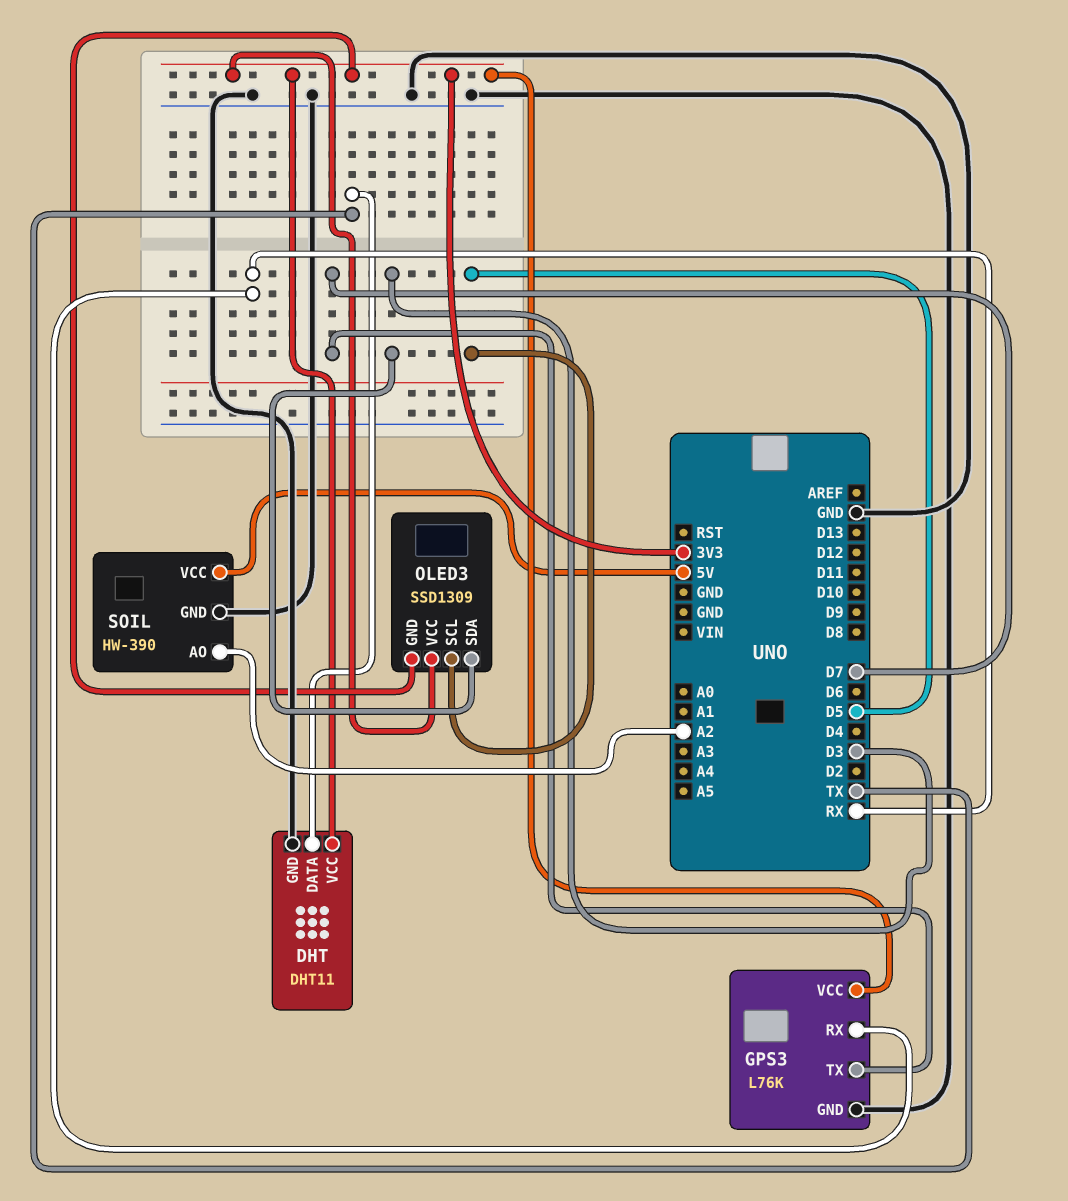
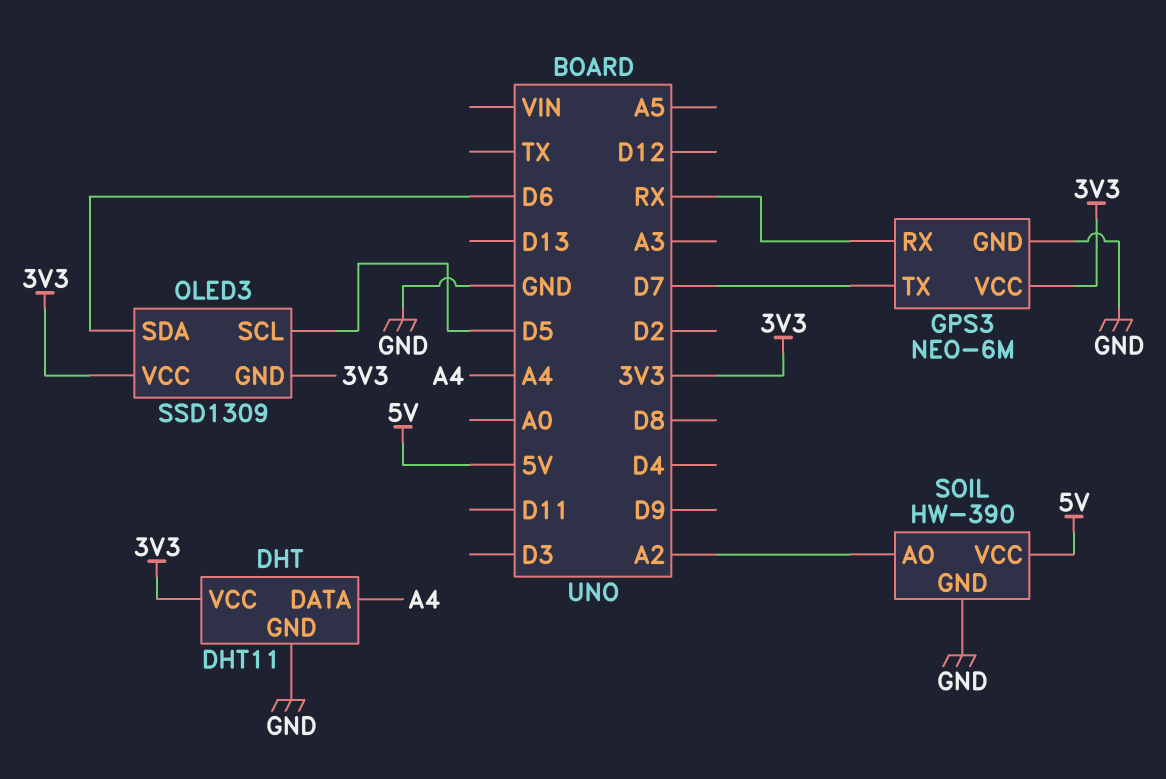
DHT pin DATA: TX -> A4
GPS3: L76K -> NEO-6M
OLED3 pin SDA: D3 -> D6

